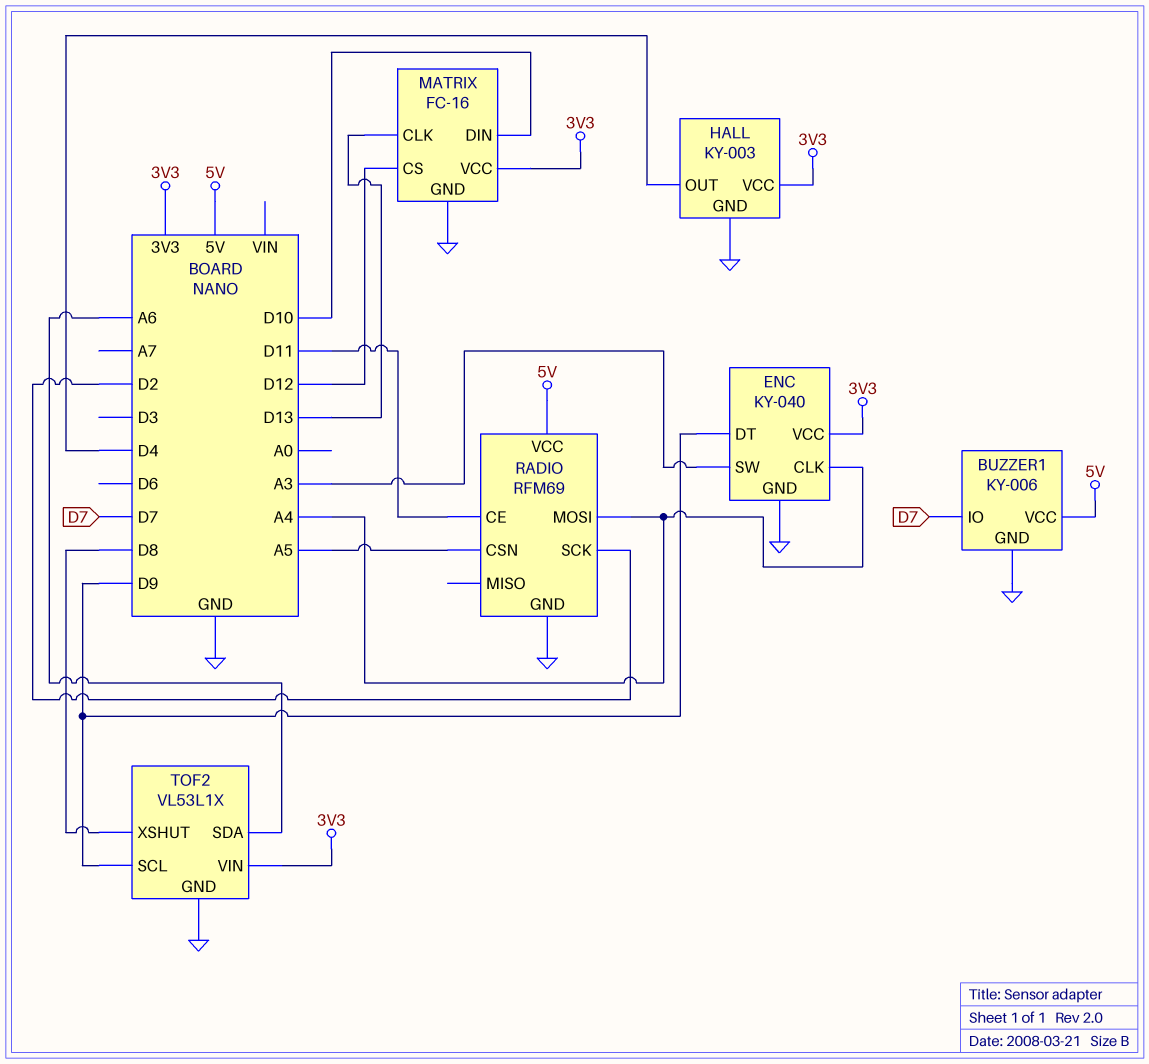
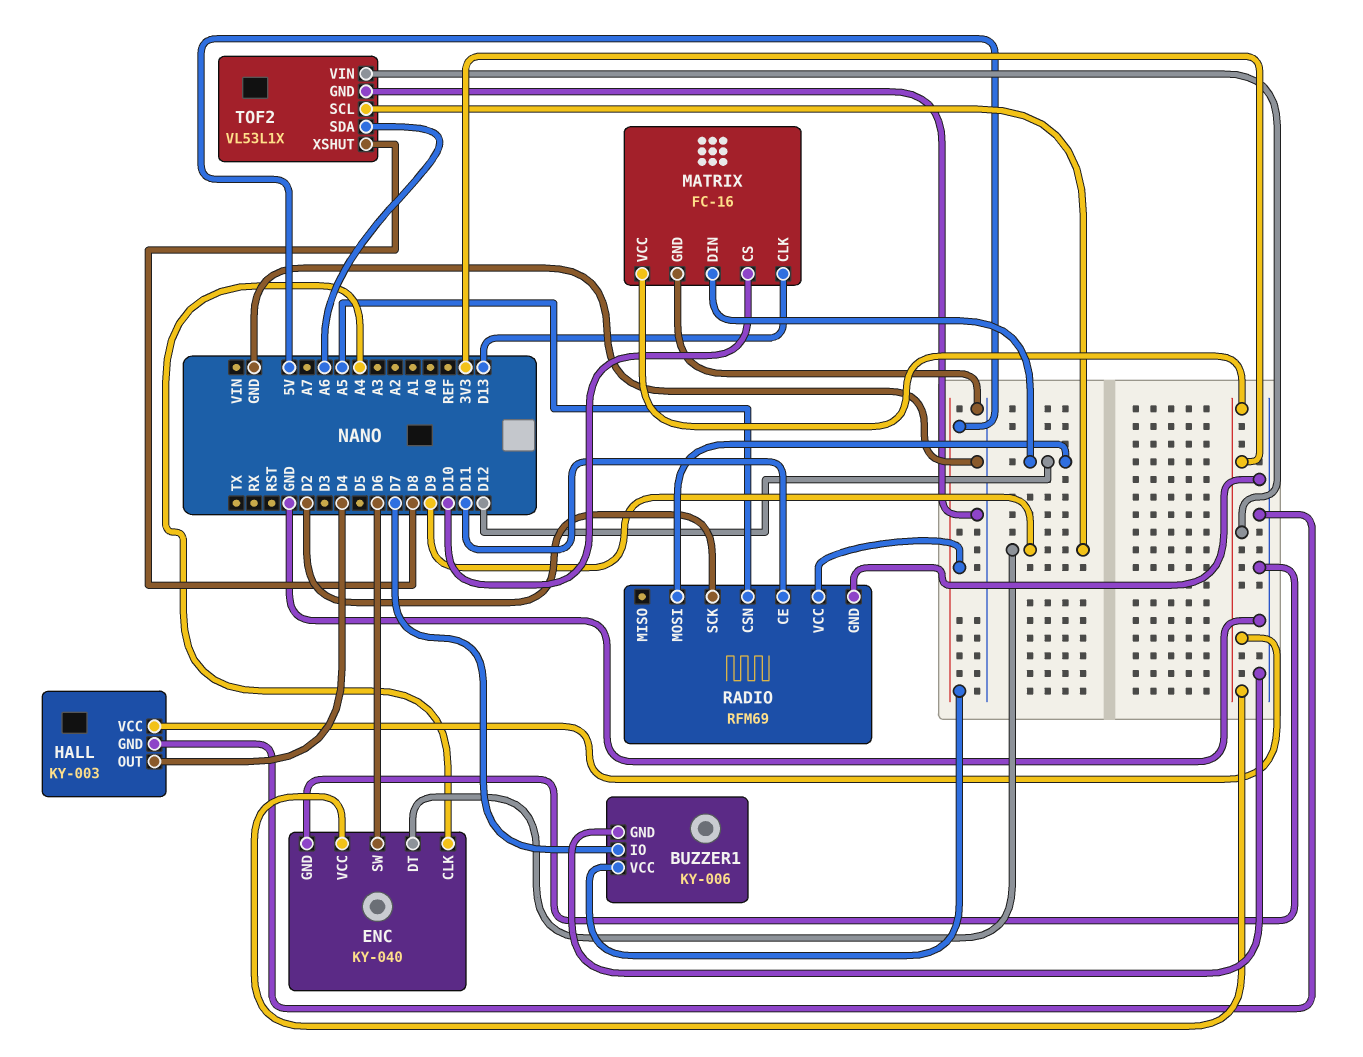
ENC pin SW: A3 -> D6
MATRIX pin CS: D12 -> D10
MATRIX pin DIN: D10 -> D12
RADIO pin MOSI: A4 -> D12

